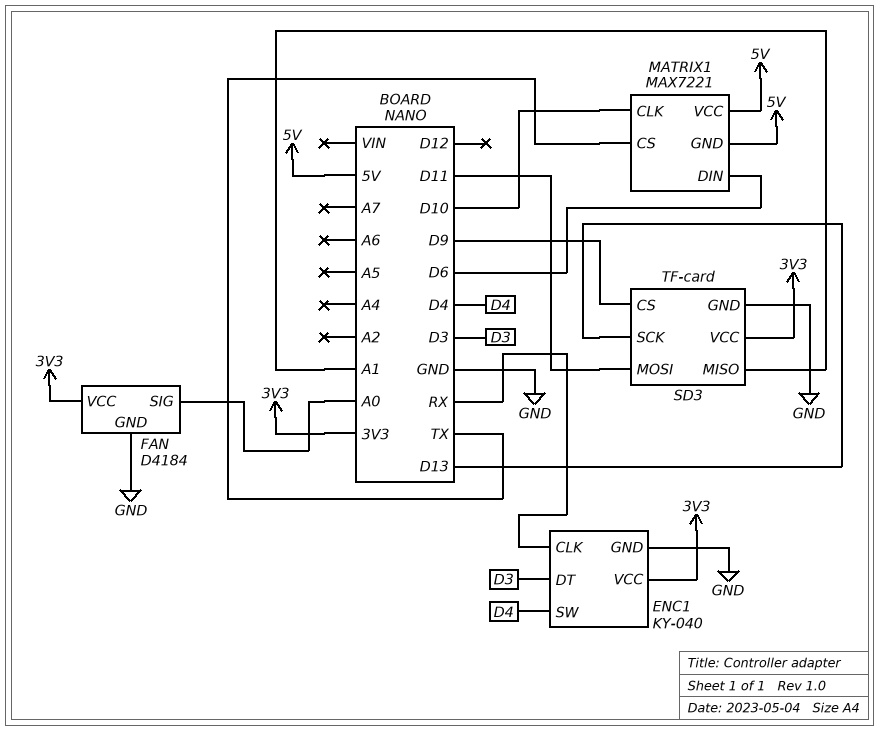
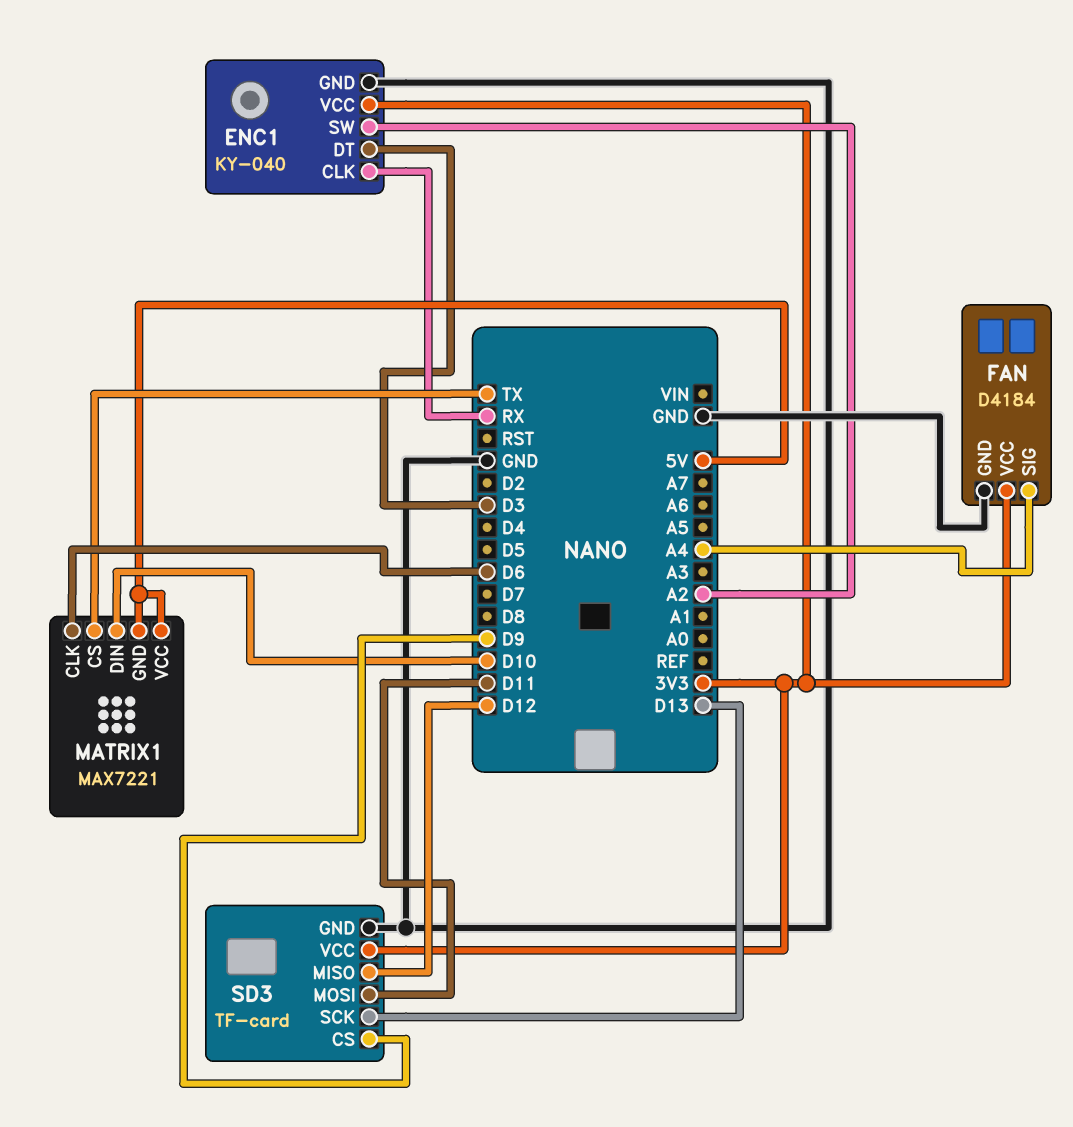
ENC1 pin SW: D4 -> A2
FAN pin SIG: A0 -> A4
MATRIX1 pin CLK: D10 -> D6
MATRIX1 pin DIN: D6 -> D10
SD3 pin MISO: A1 -> D12

